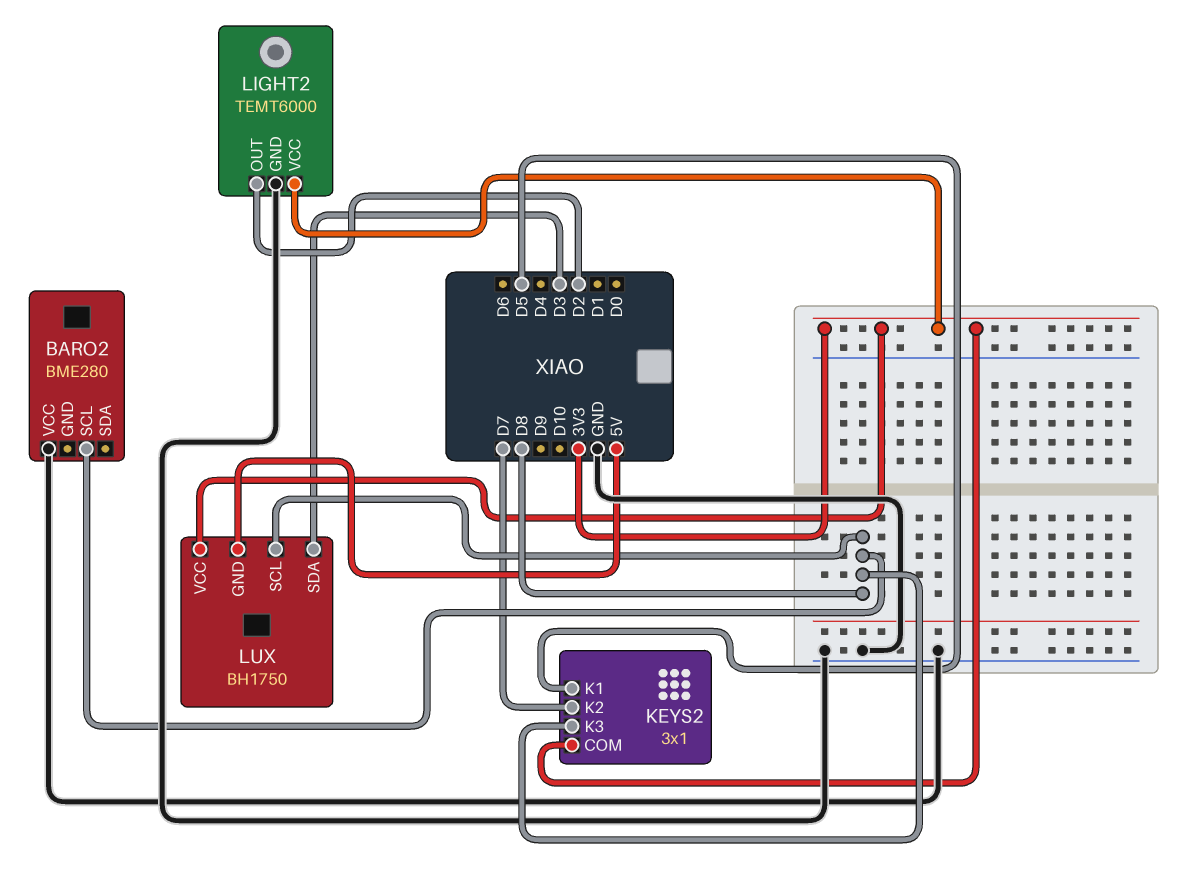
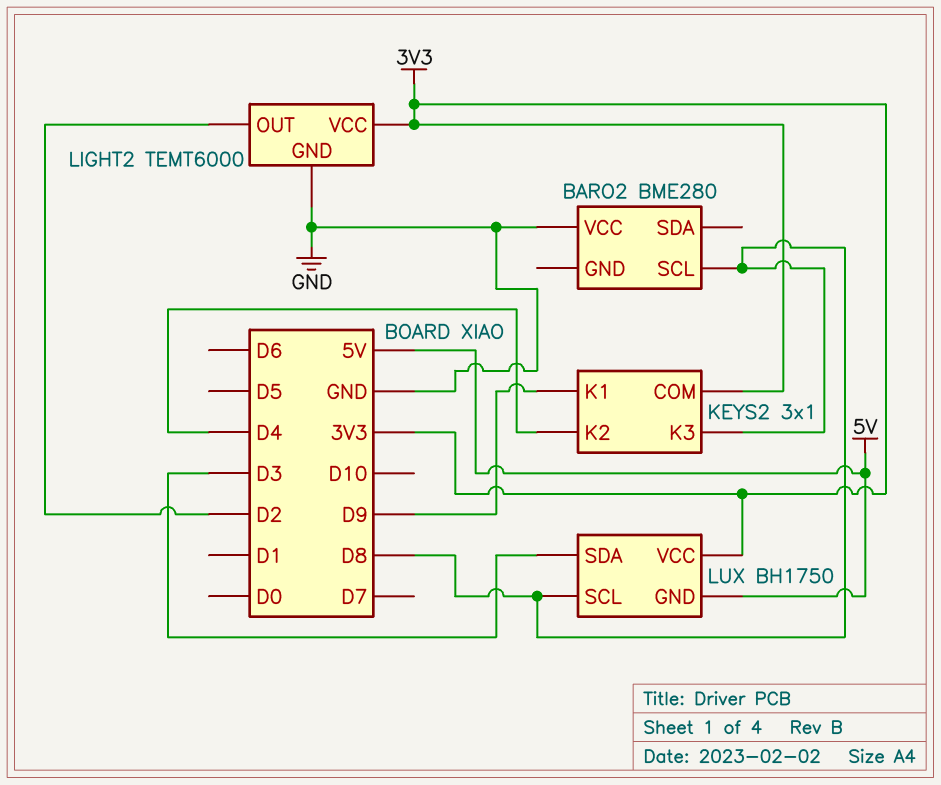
KEYS2 pin K1: D5 -> D9
KEYS2 pin K2: D7 -> D4

